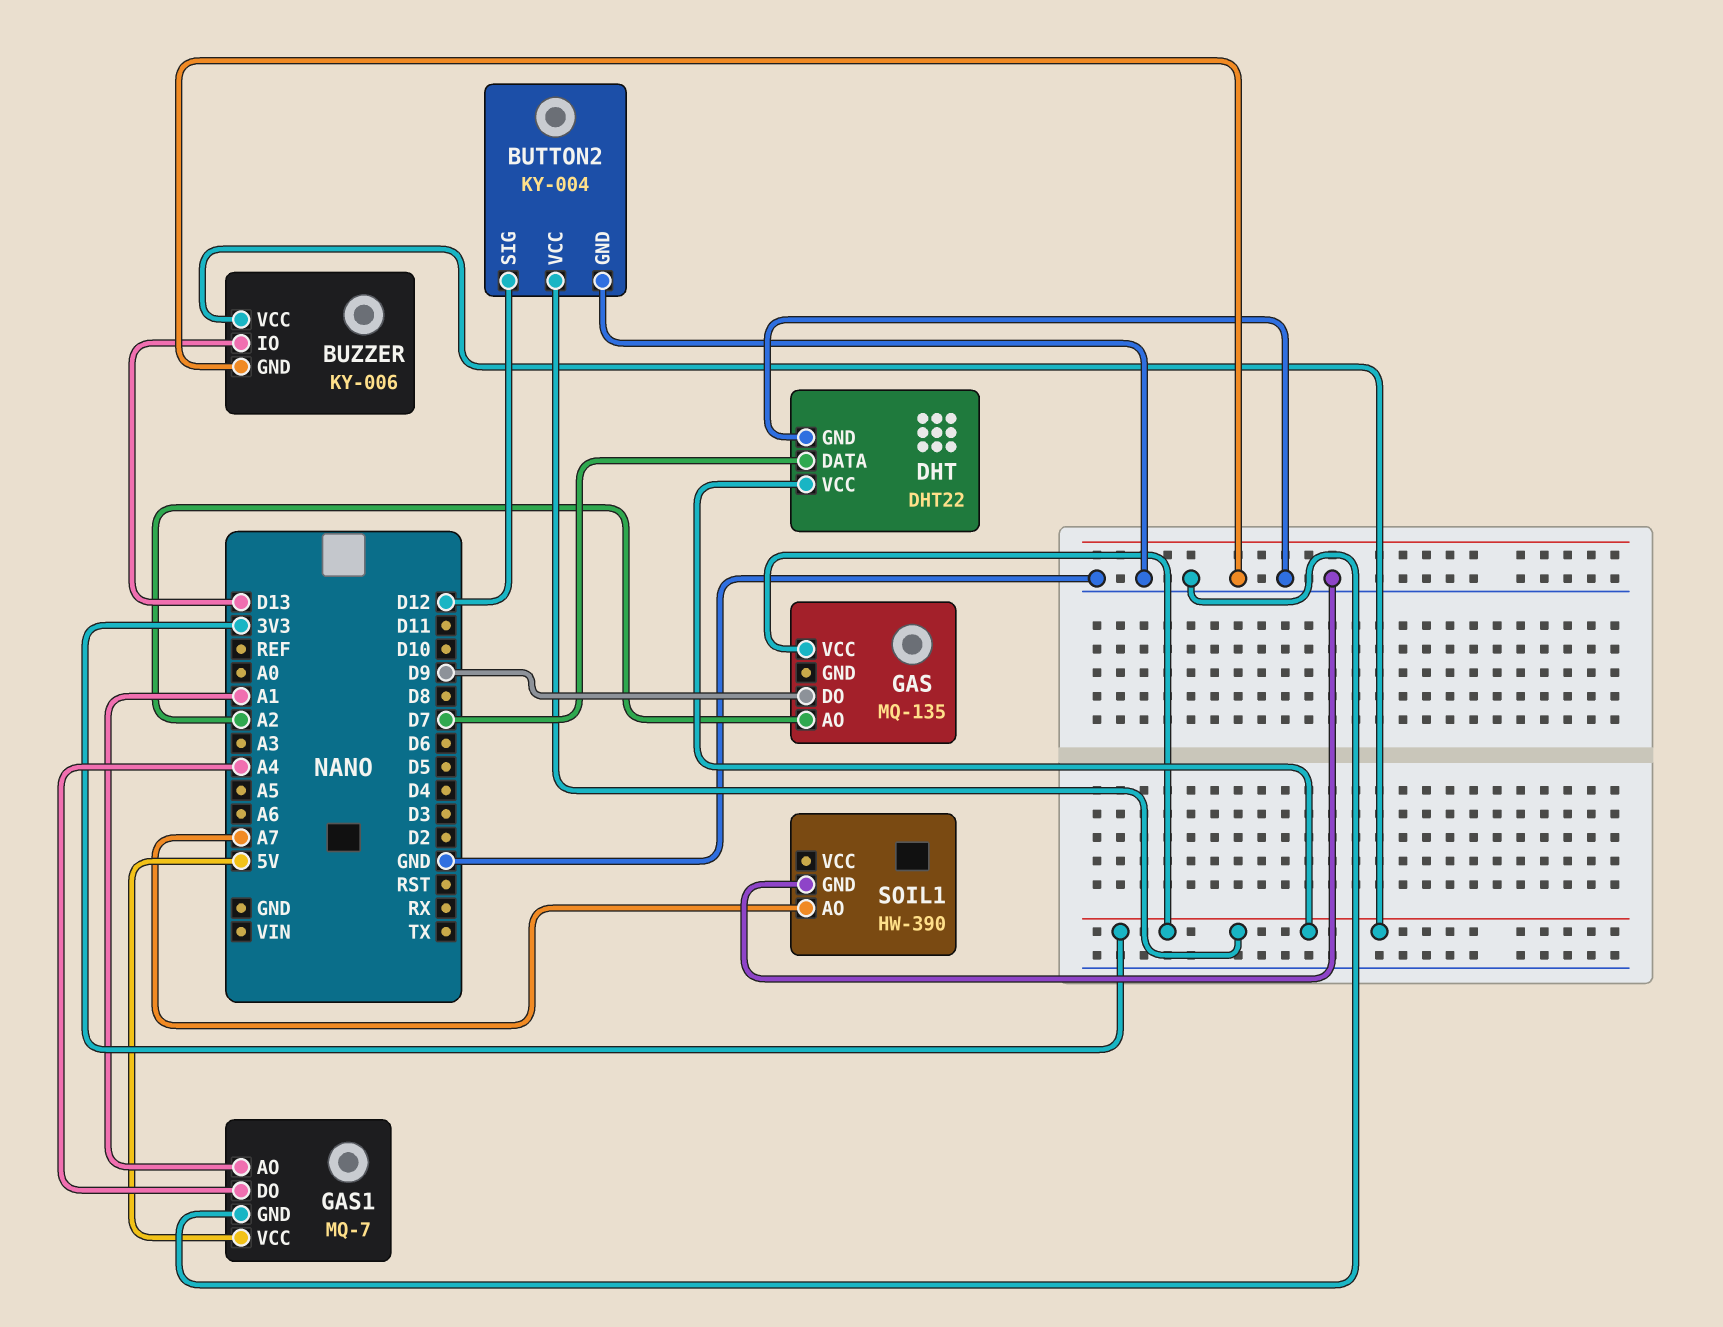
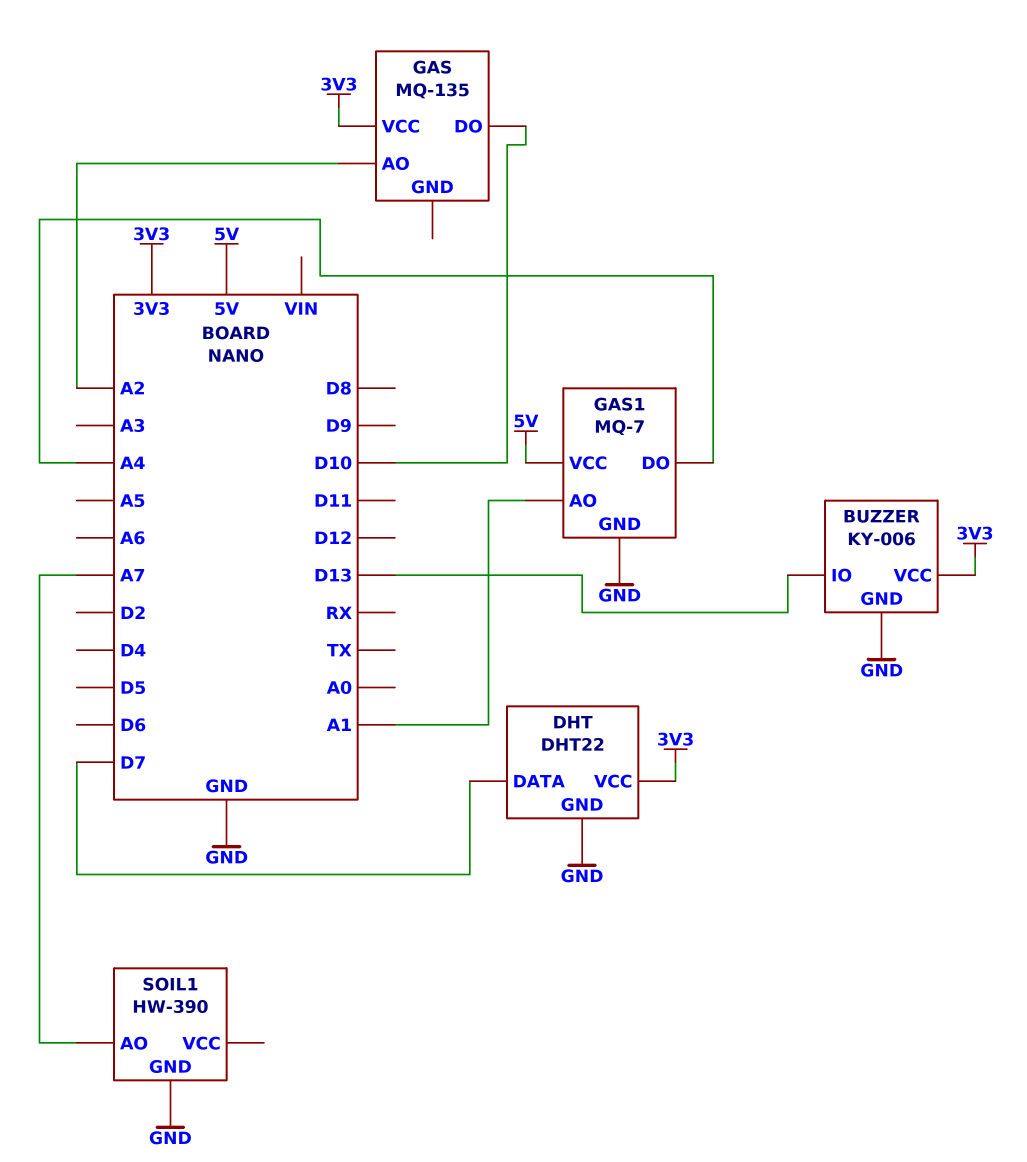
BUTTON2: KY-004 -> none
BUTTON2 pin GND: GND -> none
BUTTON2 pin SIG: D12 -> none
BUTTON2 pin VCC: 3V3 -> none
GAS pin DO: D9 -> D10

